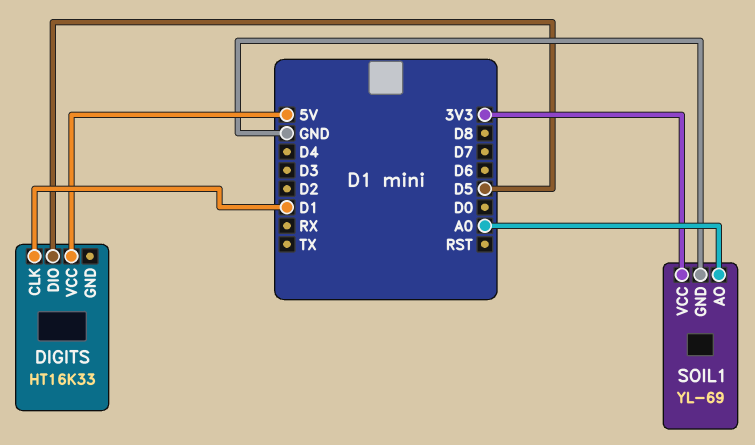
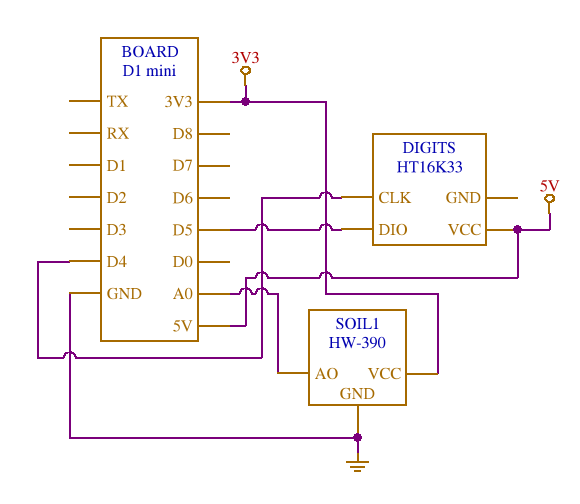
DIGITS pin CLK: D1 -> D4
SOIL1: YL-69 -> HW-390

